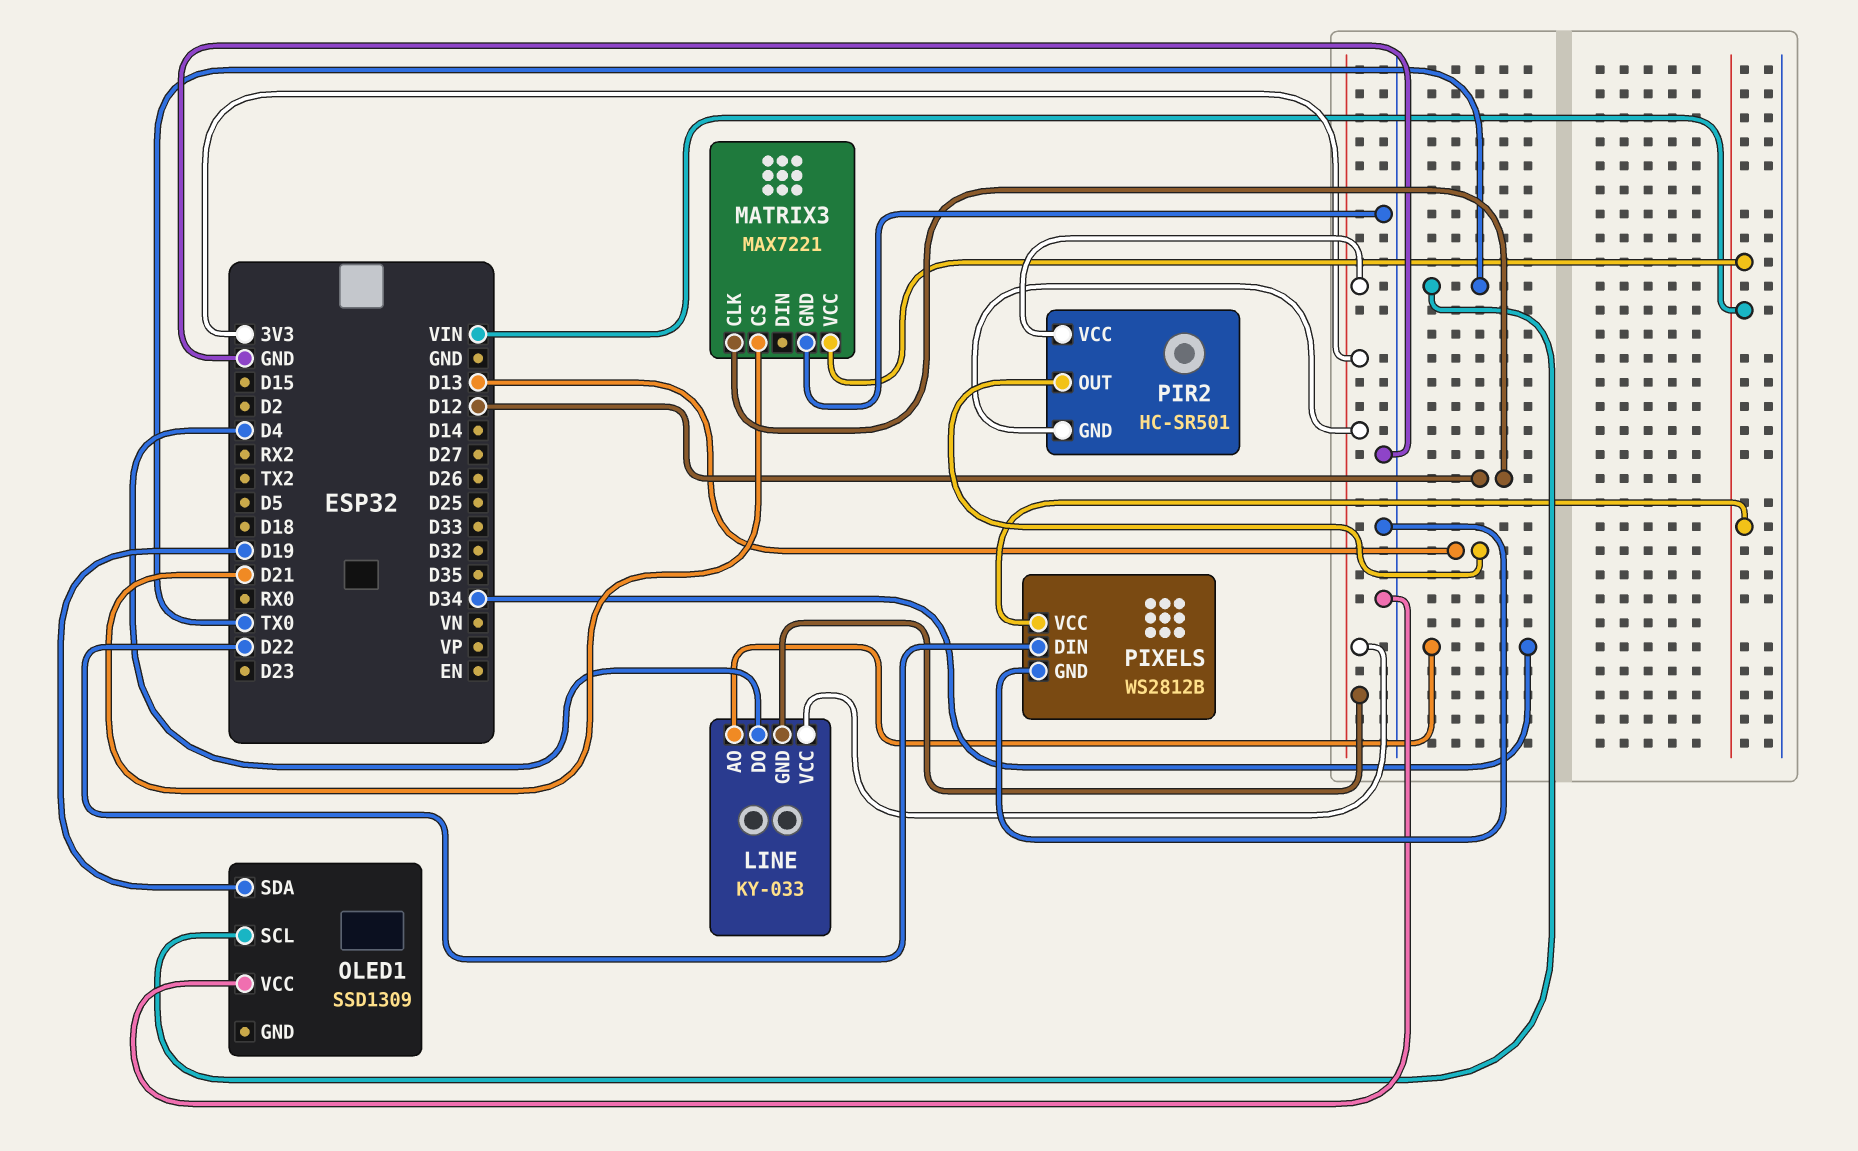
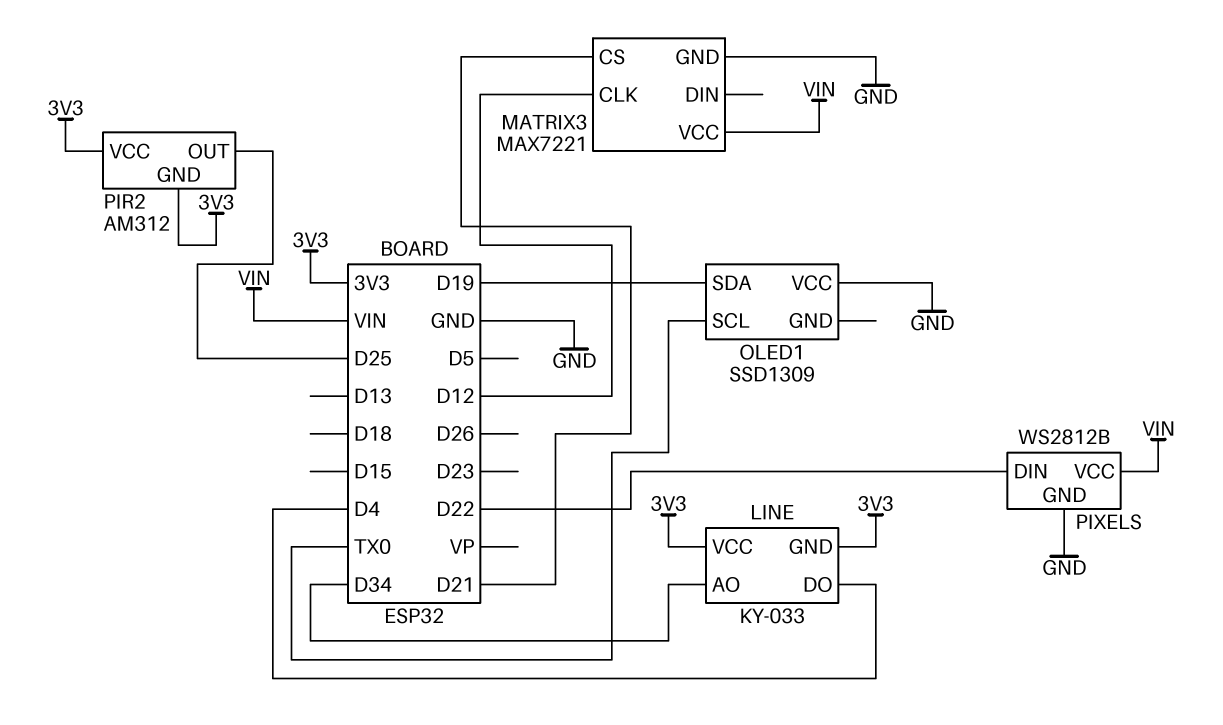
PIR2: HC-SR501 -> AM312
PIR2 pin OUT: D13 -> D25

